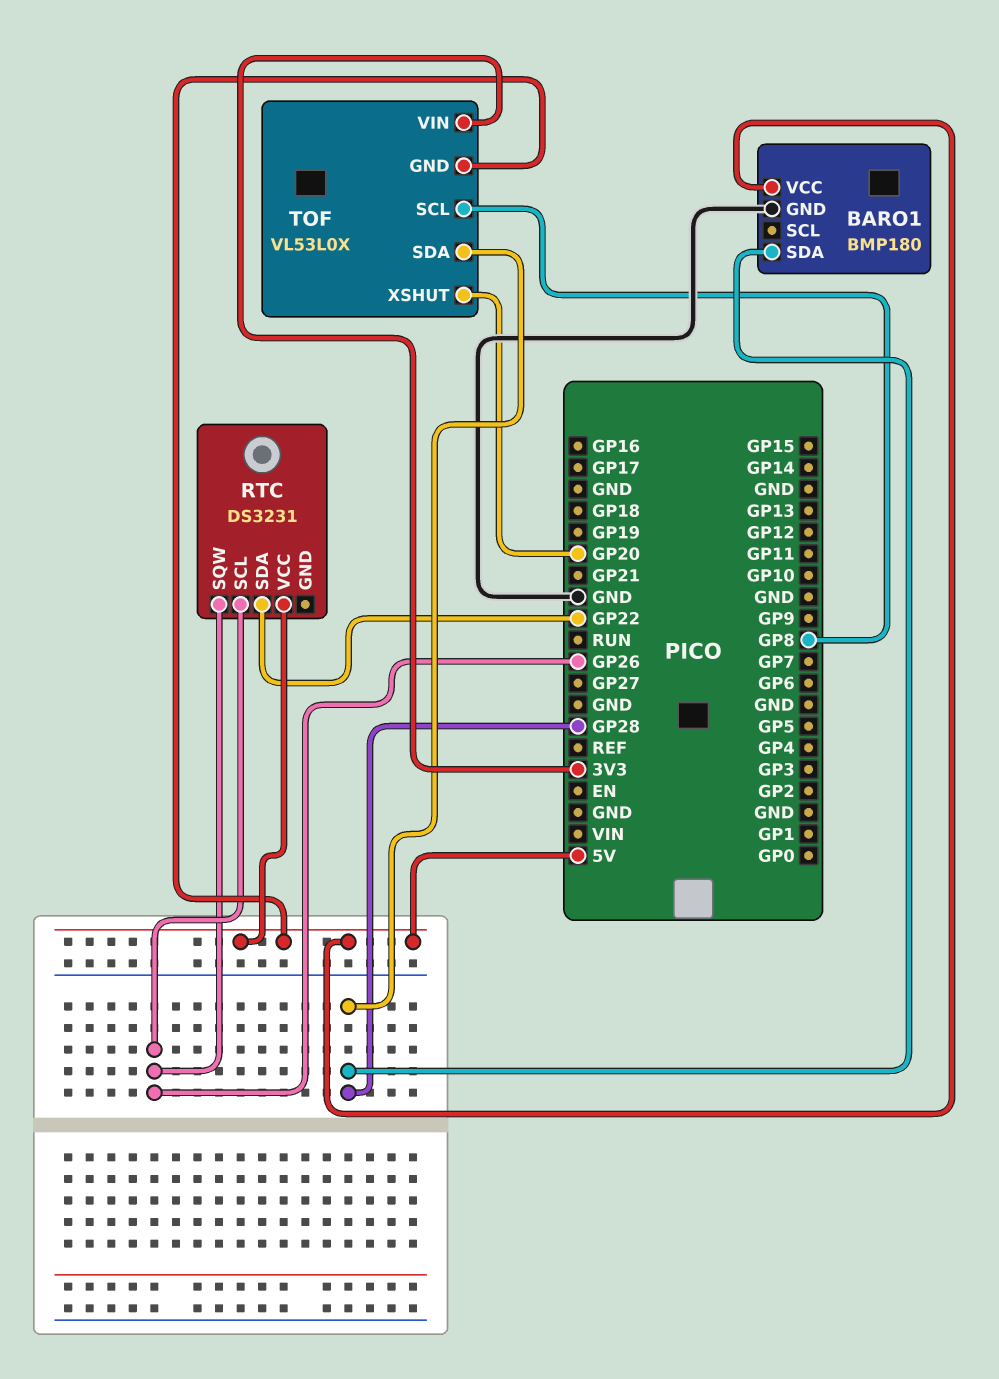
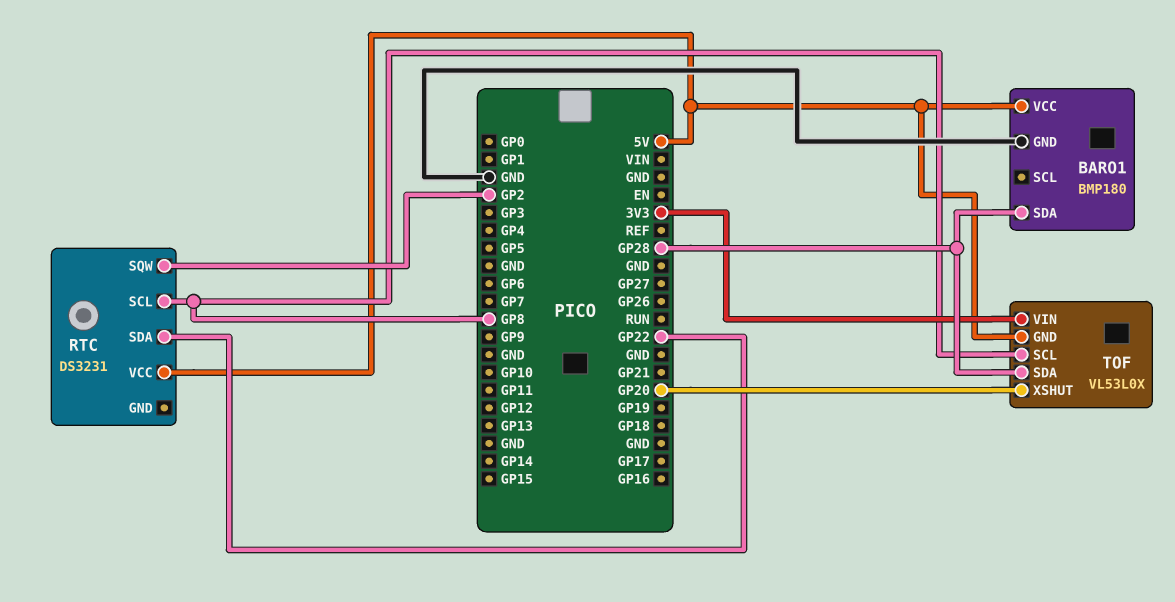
RTC pin SCL: GP26 -> GP8
RTC pin SQW: GP26 -> GP2

